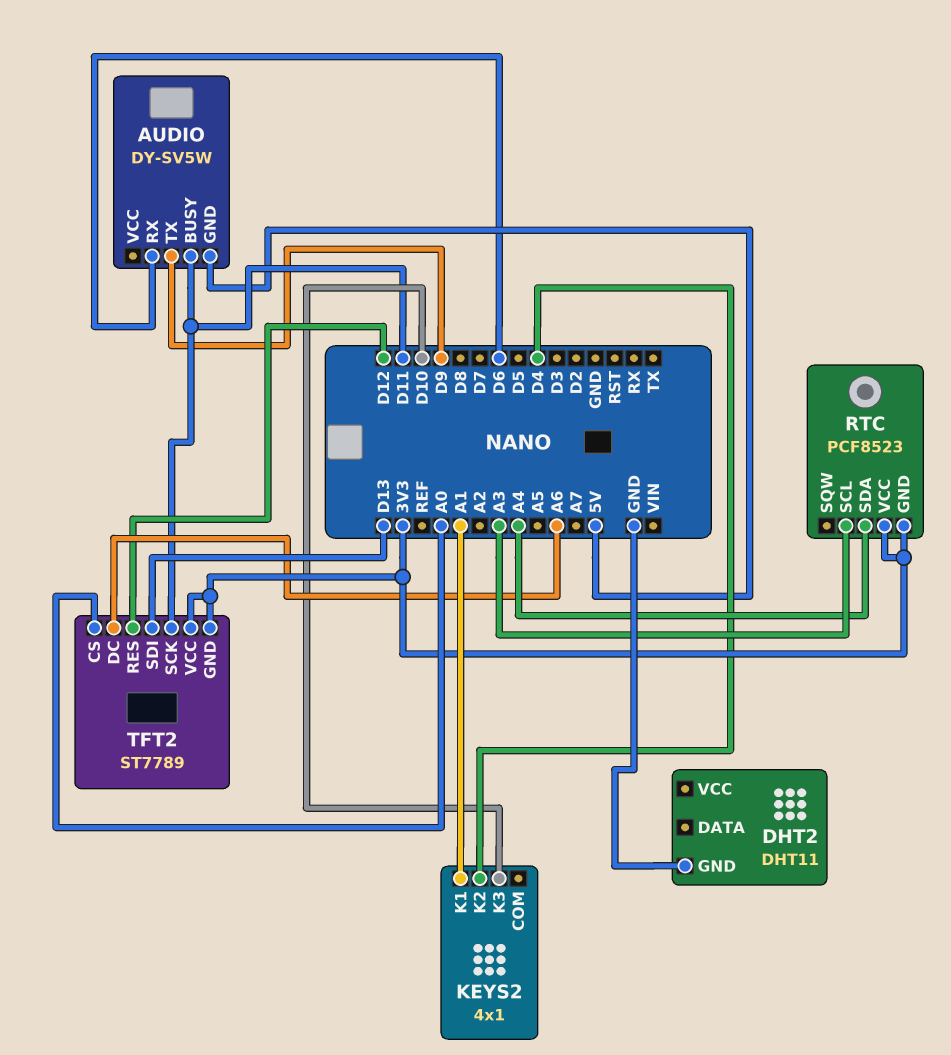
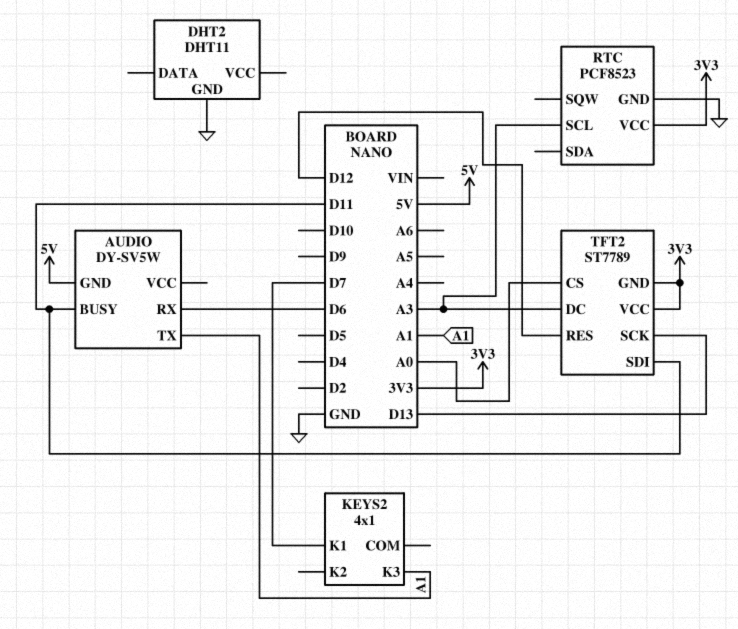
AUDIO pin TX: D9 -> A1
KEYS2 pin K1: A1 -> D7
KEYS2 pin K2: D4 -> none
KEYS2 pin K3: D10 -> A1
RTC pin GND: 3V3 -> GND
RTC pin SDA: A4 -> none
TFT2 pin DC: A6 -> A3
TFT2 pin SCK: D11 -> D13
TFT2 pin SDI: D13 -> D11

